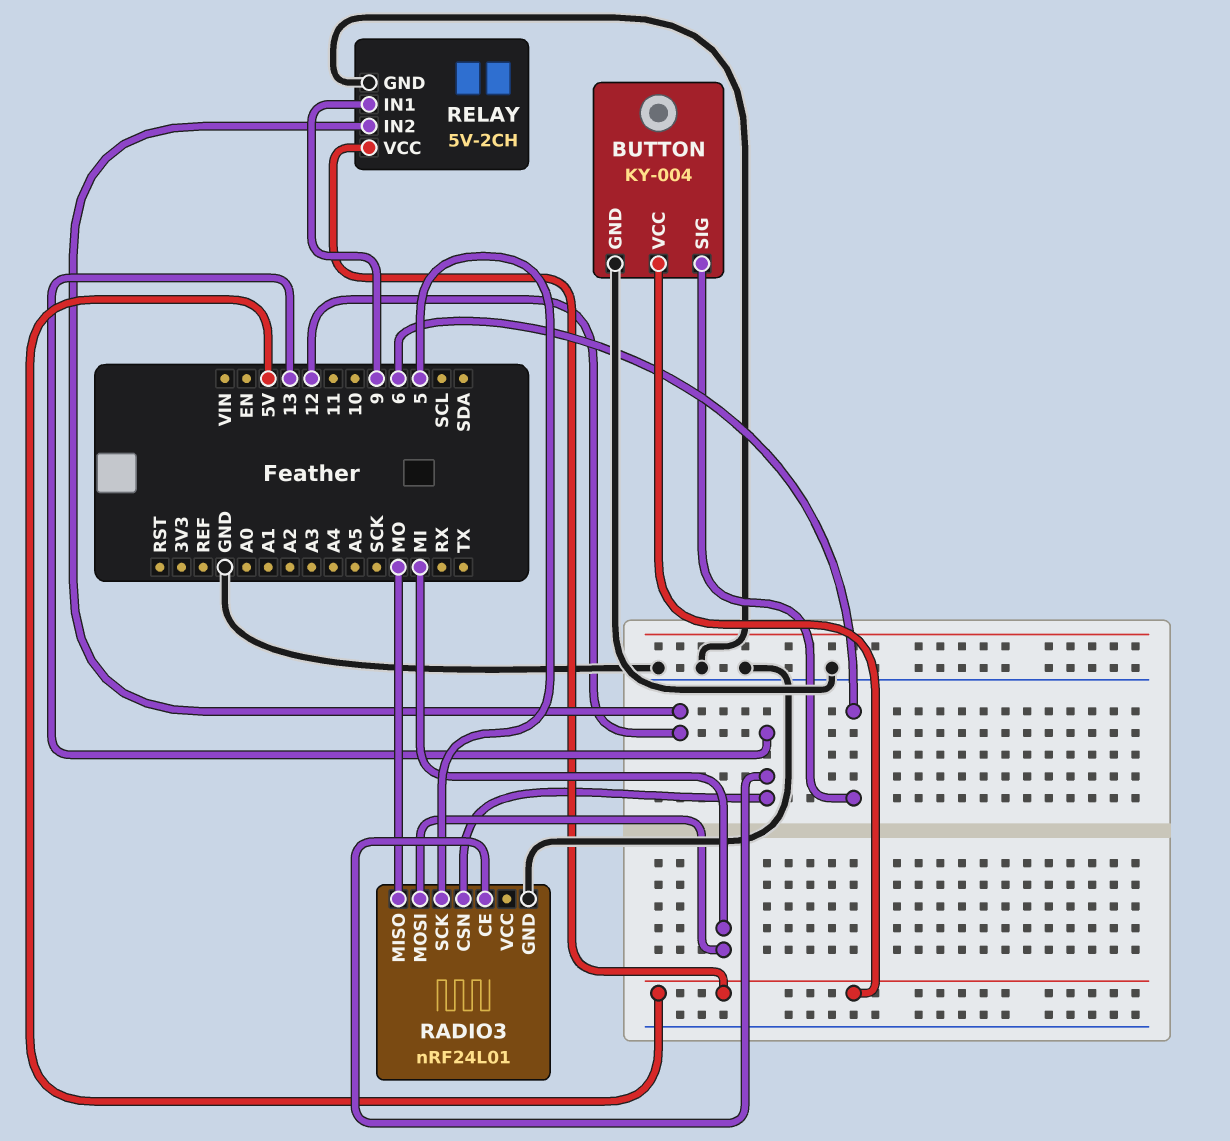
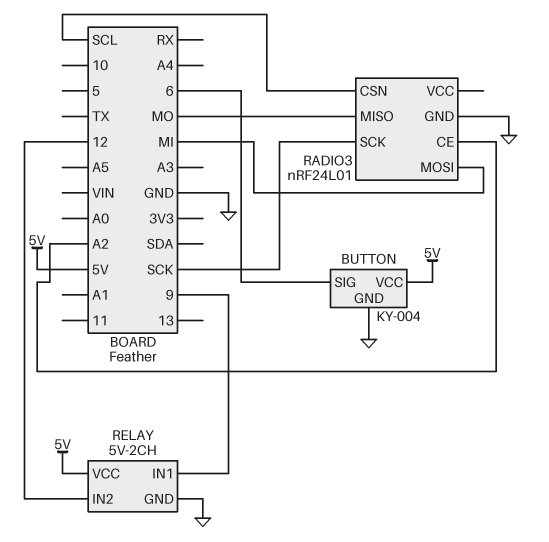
RADIO3 pin CE: 13 -> A2
RADIO3 pin CSN: 13 -> SCL
RADIO3 pin SCK: 5 -> SCK

